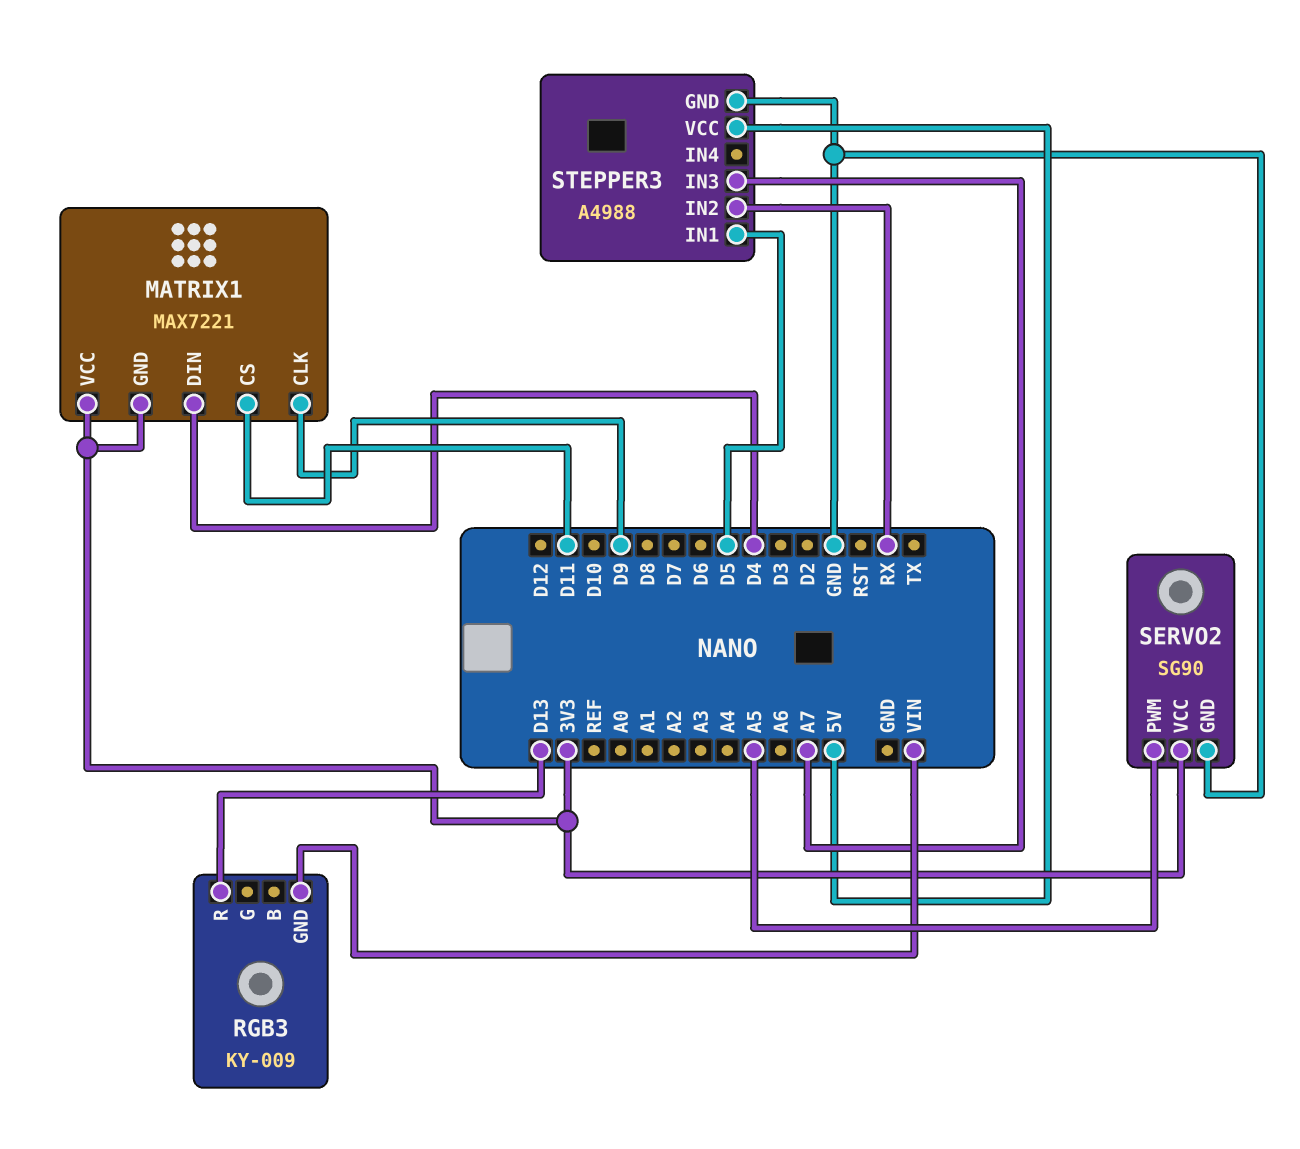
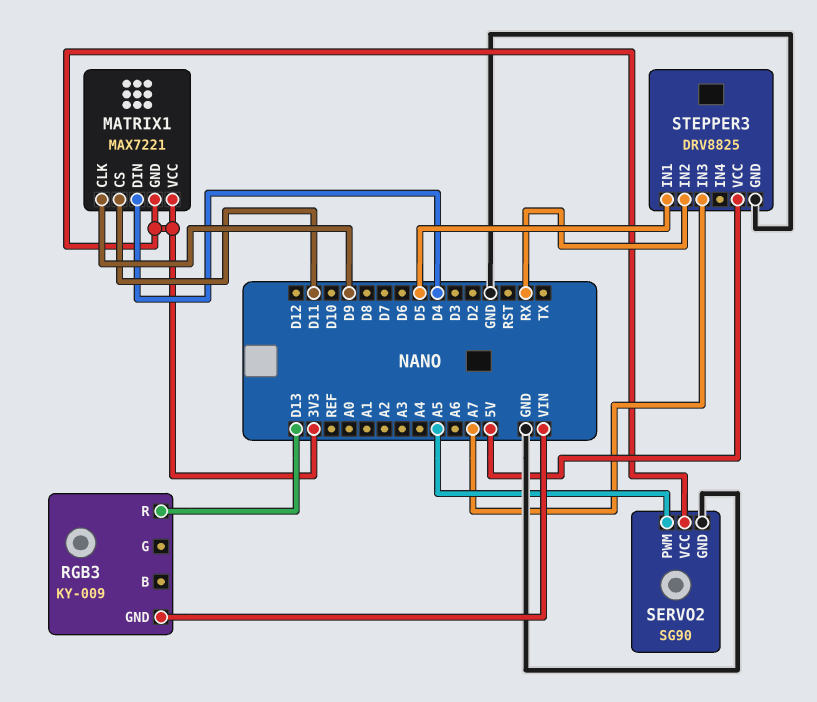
STEPPER3: A4988 -> DRV8825

